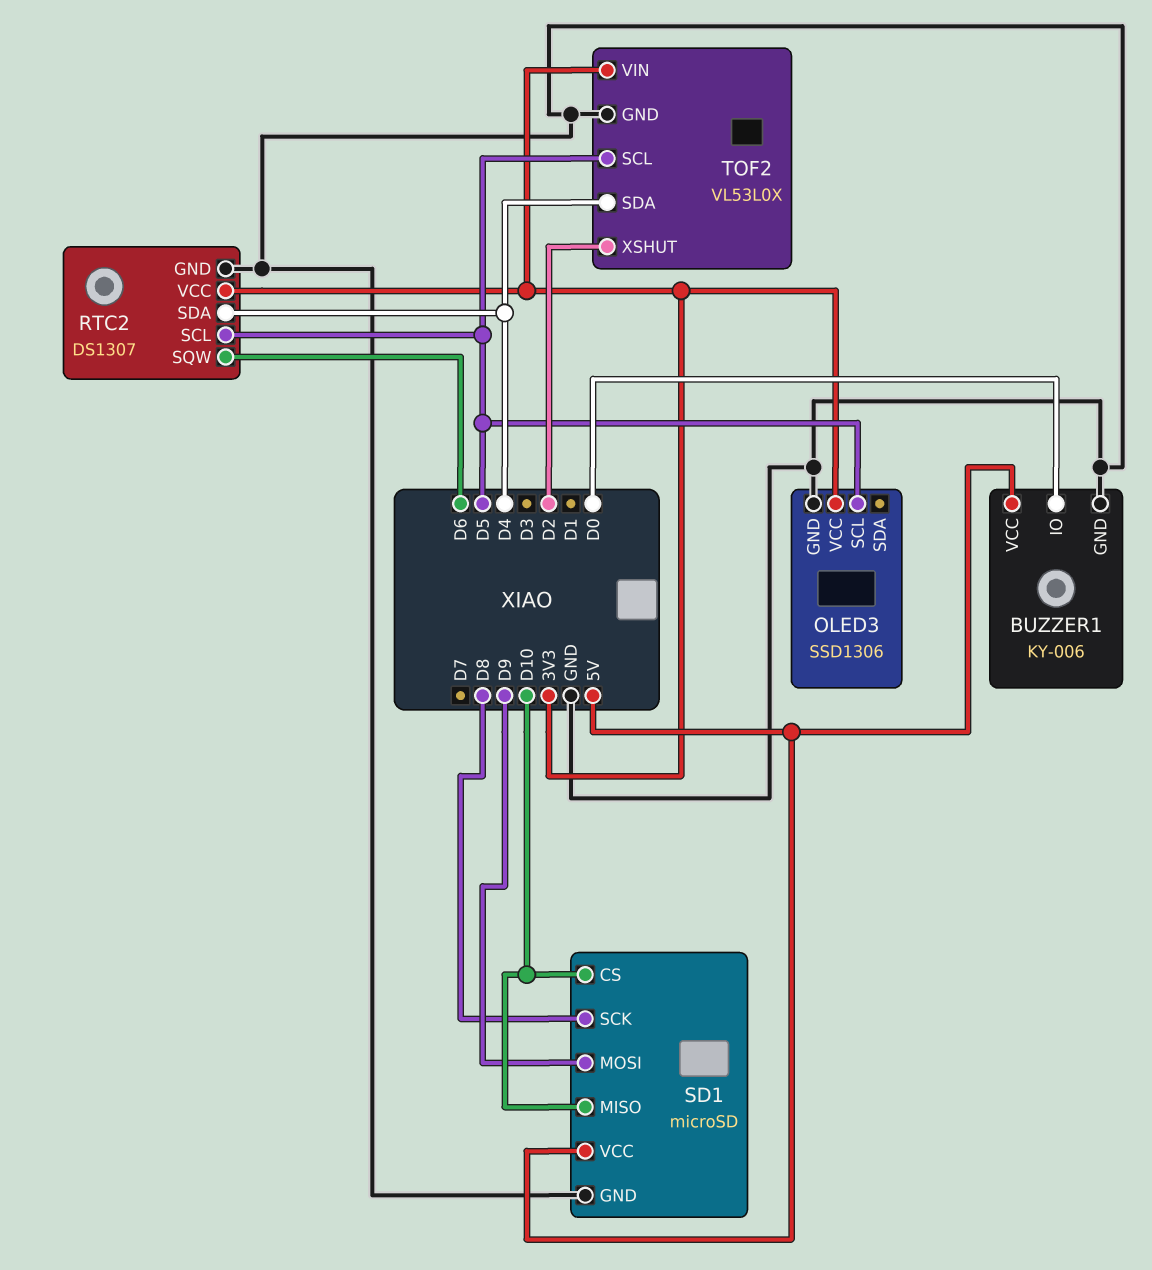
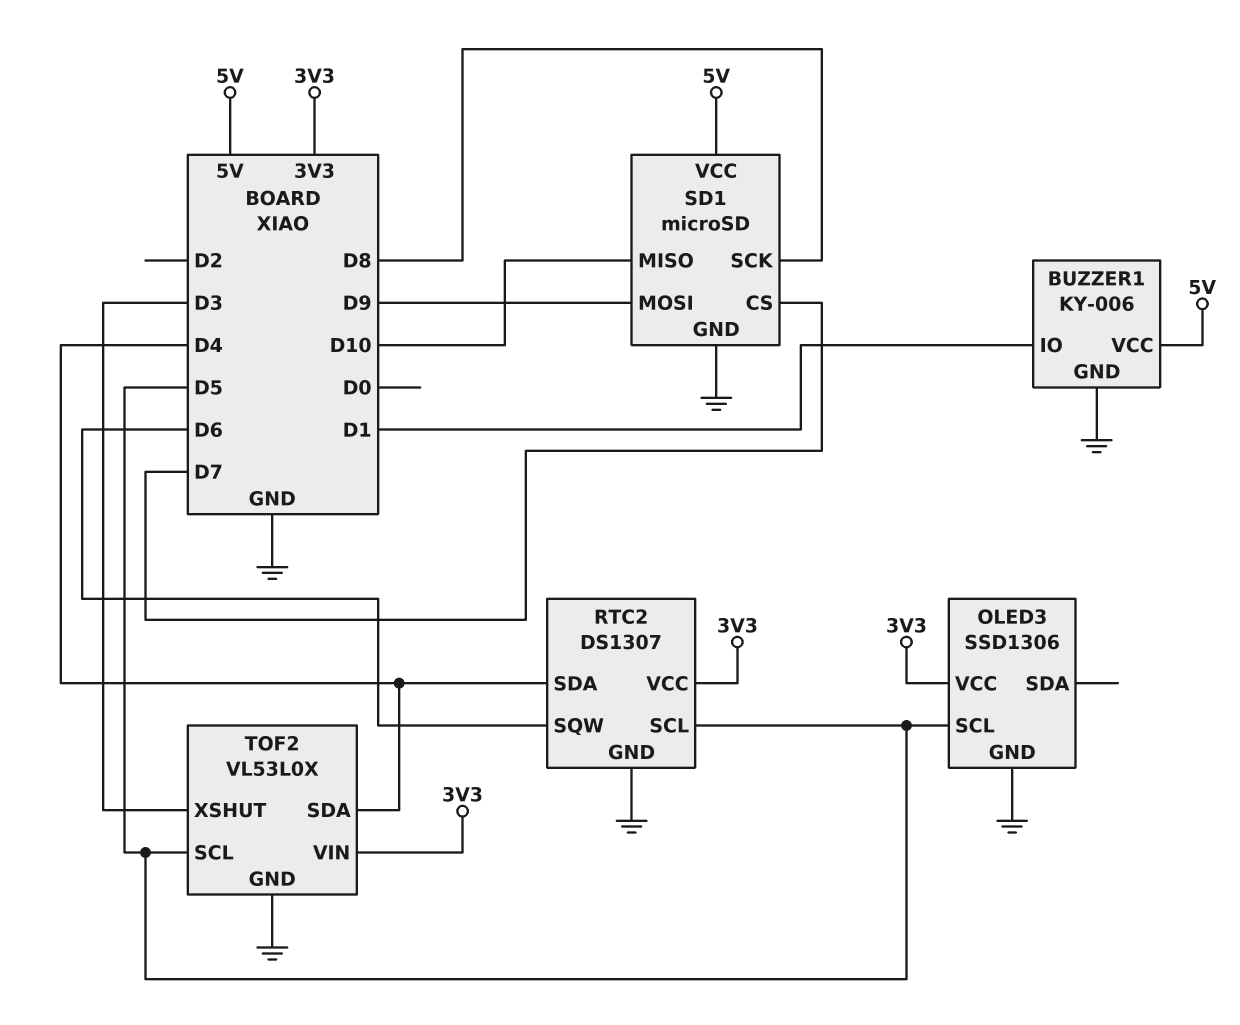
BUZZER1 pin IO: D0 -> D1
SD1 pin CS: D10 -> D7
TOF2 pin XSHUT: D2 -> D3

